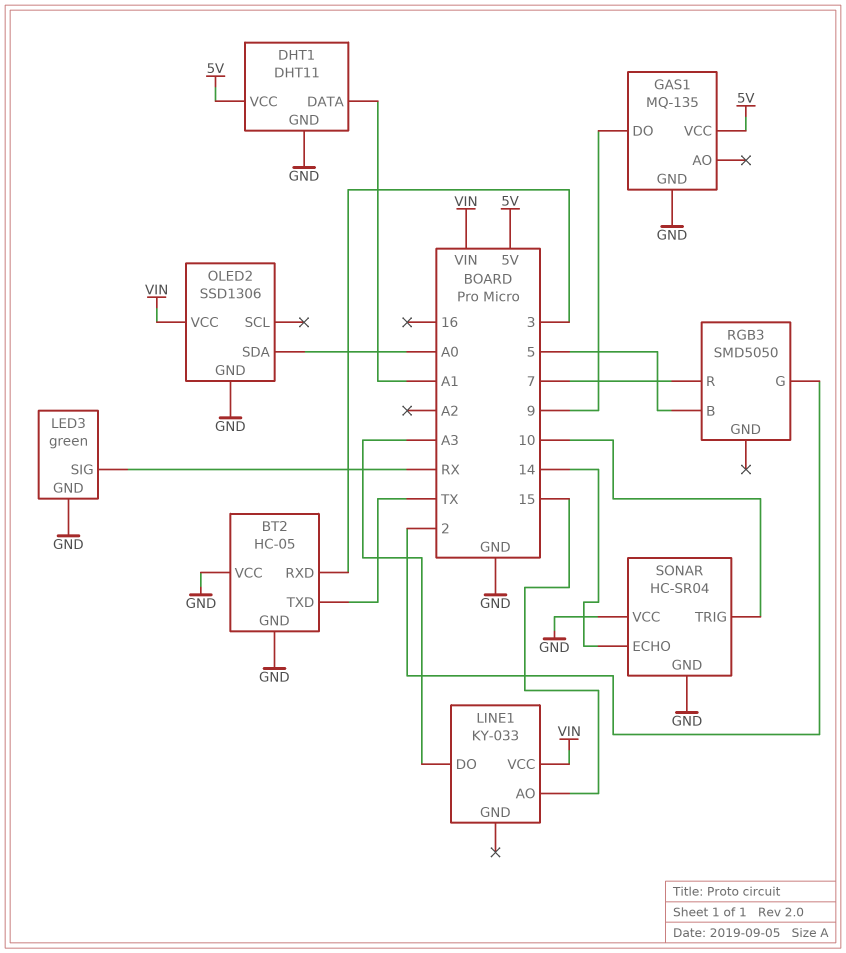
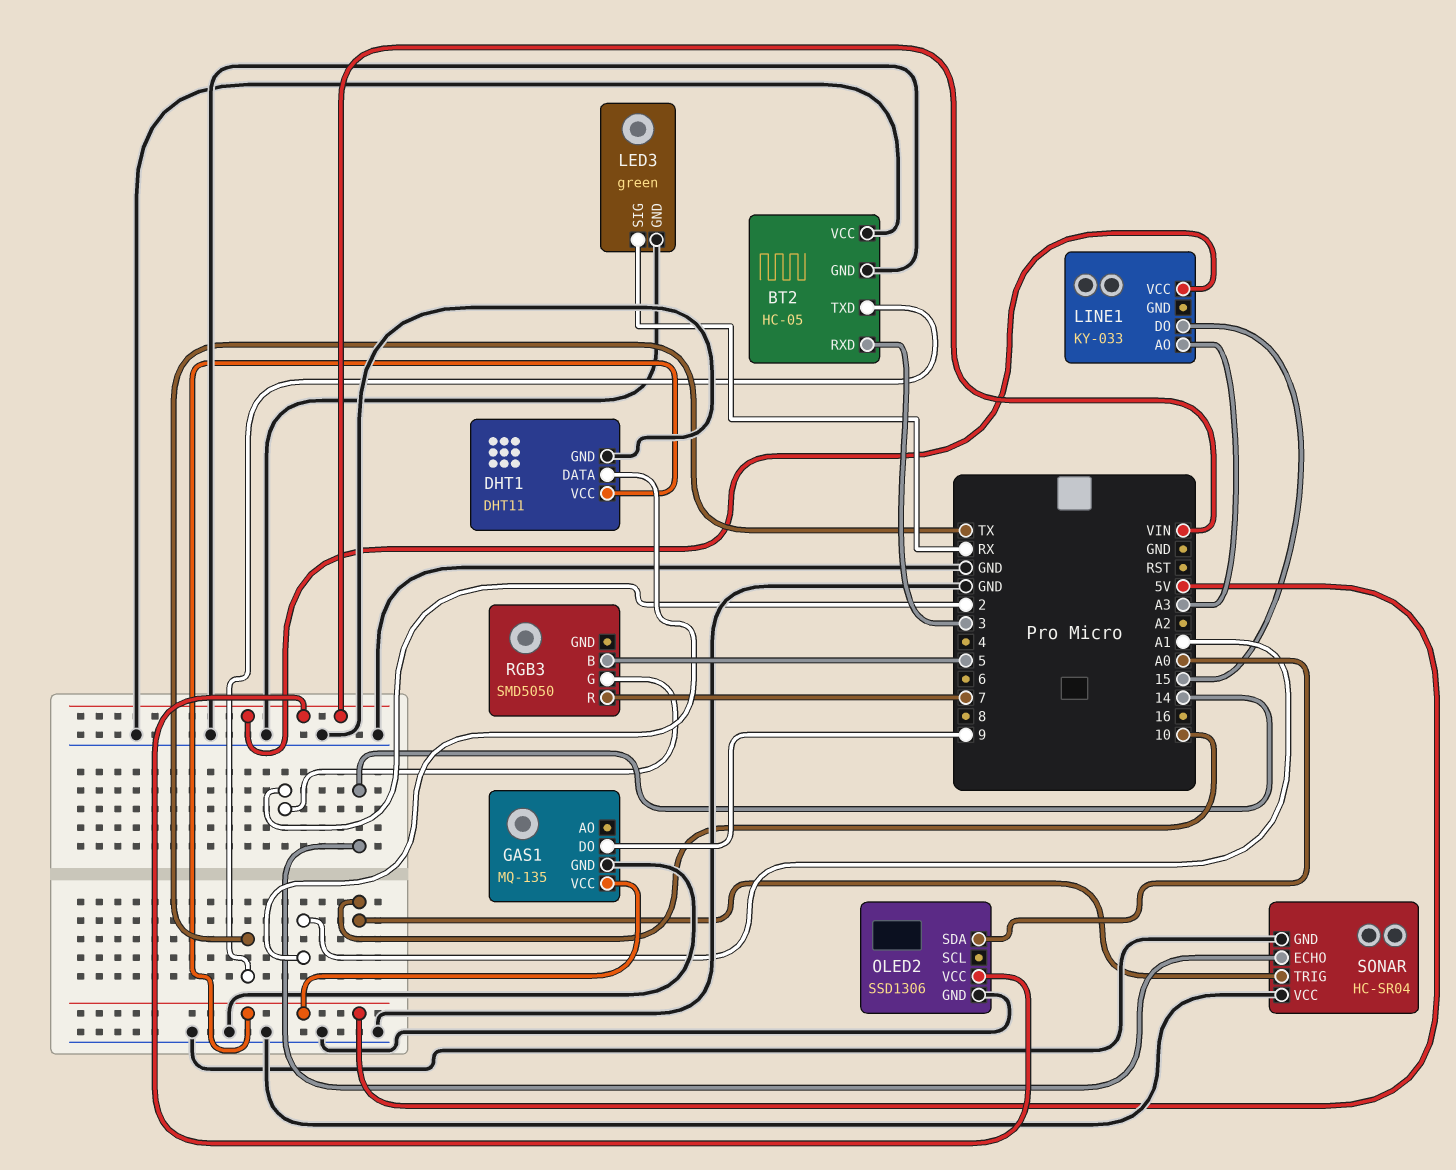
LINE1 pin AO: 15 -> A3
LINE1 pin DO: A3 -> 15

